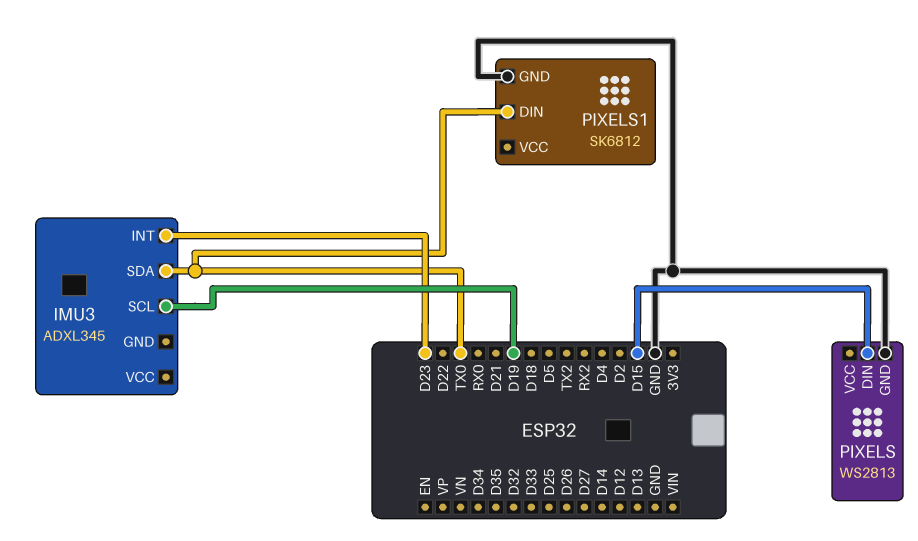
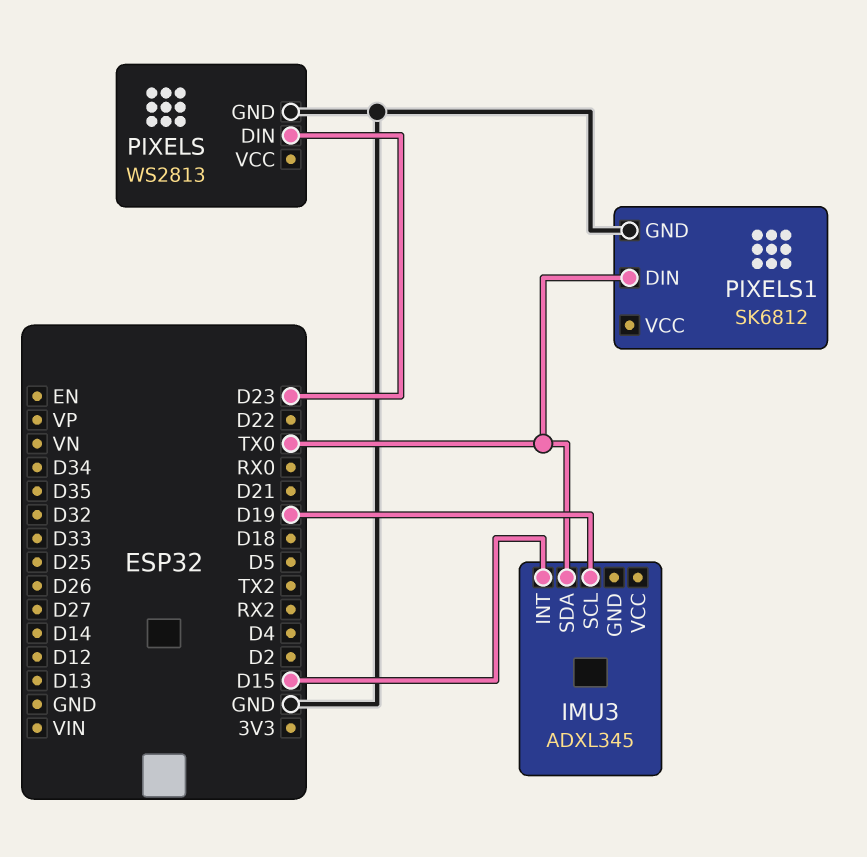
IMU3 pin INT: D23 -> D15
PIXELS pin DIN: D15 -> D23

